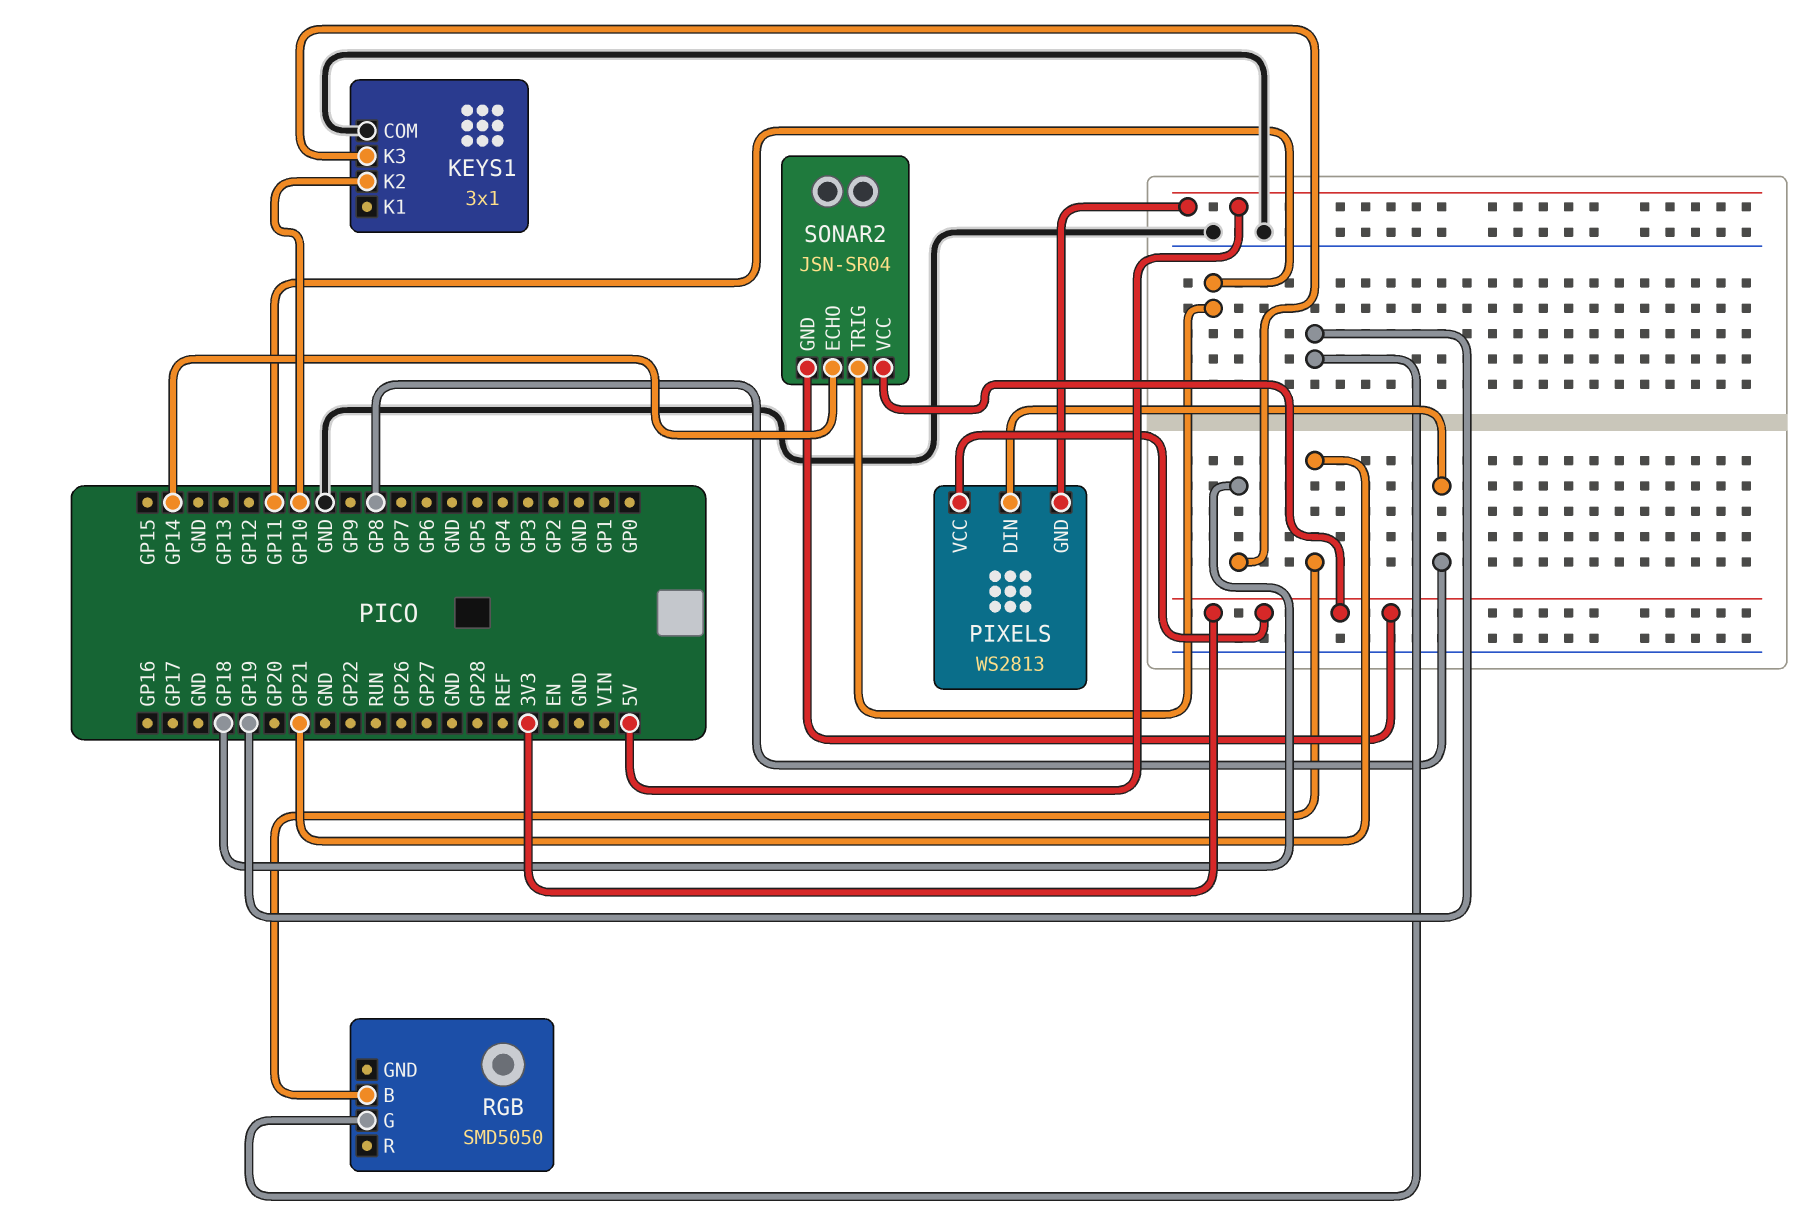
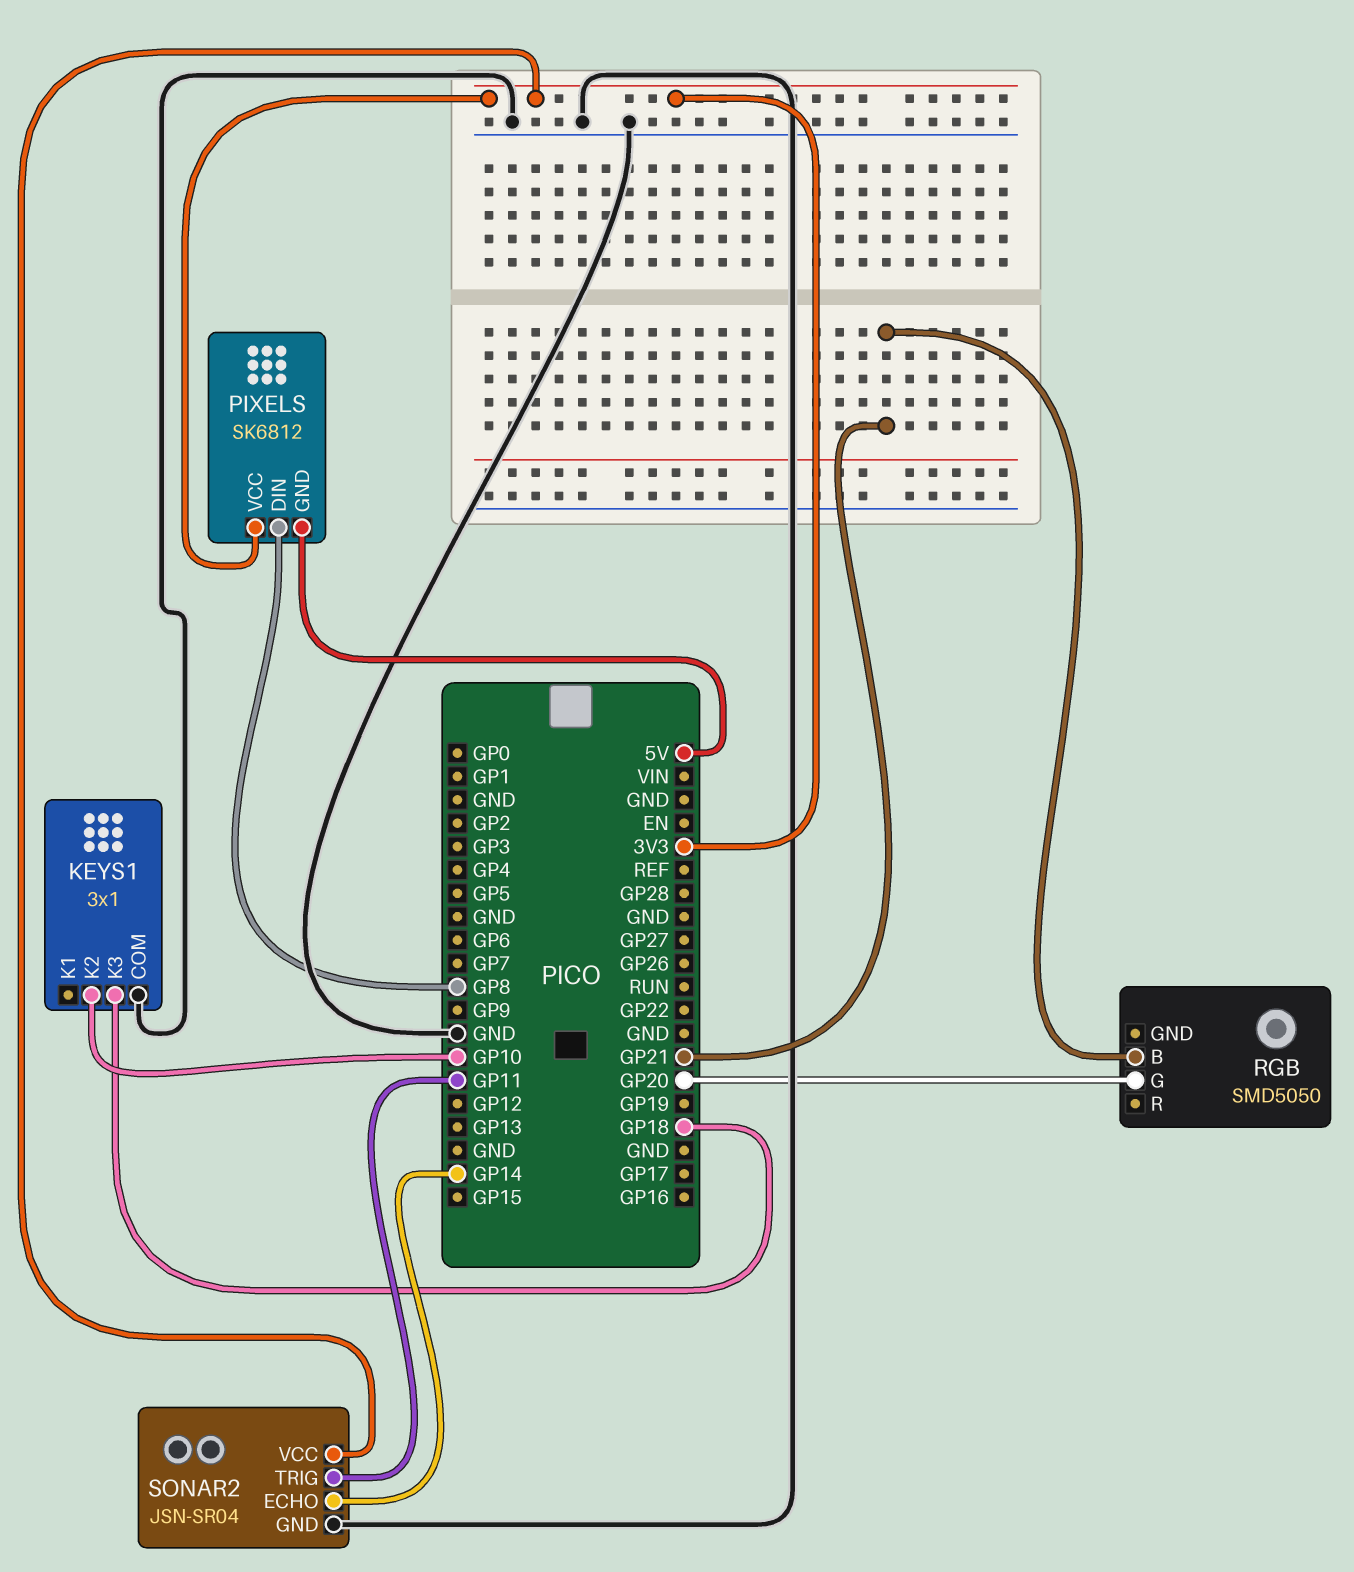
PIXELS: WS2813 -> SK6812
RGB pin G: GP19 -> GP20
SONAR2 pin GND: 3V3 -> GND

